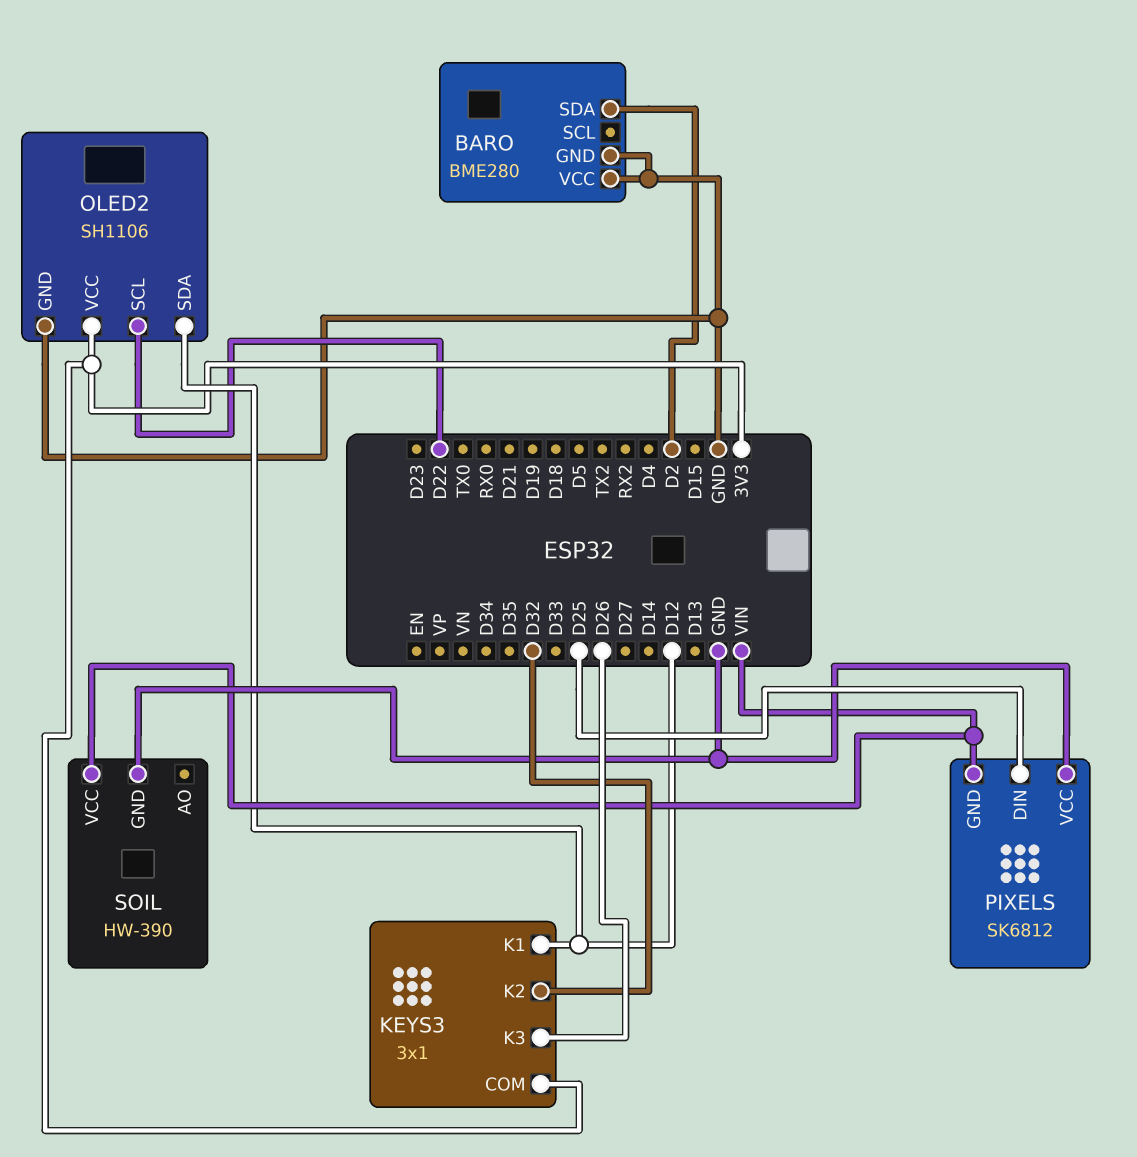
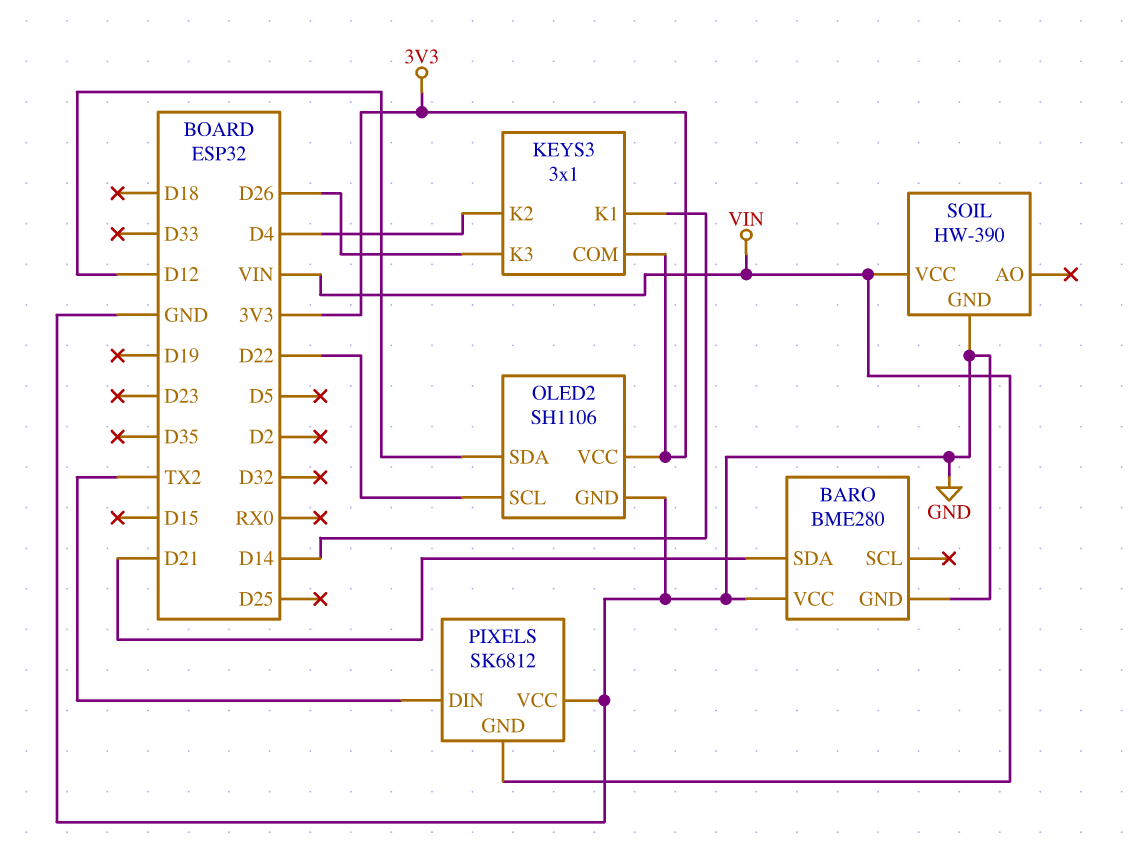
BARO pin SDA: D2 -> D21
KEYS3 pin K1: D12 -> D14
KEYS3 pin K2: D32 -> D4
PIXELS pin DIN: D25 -> TX2

